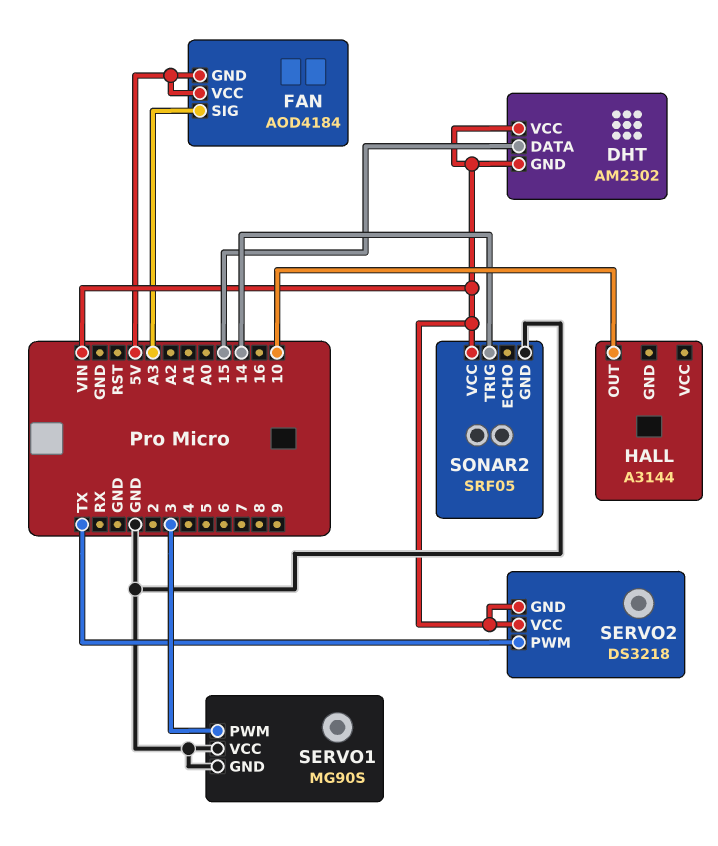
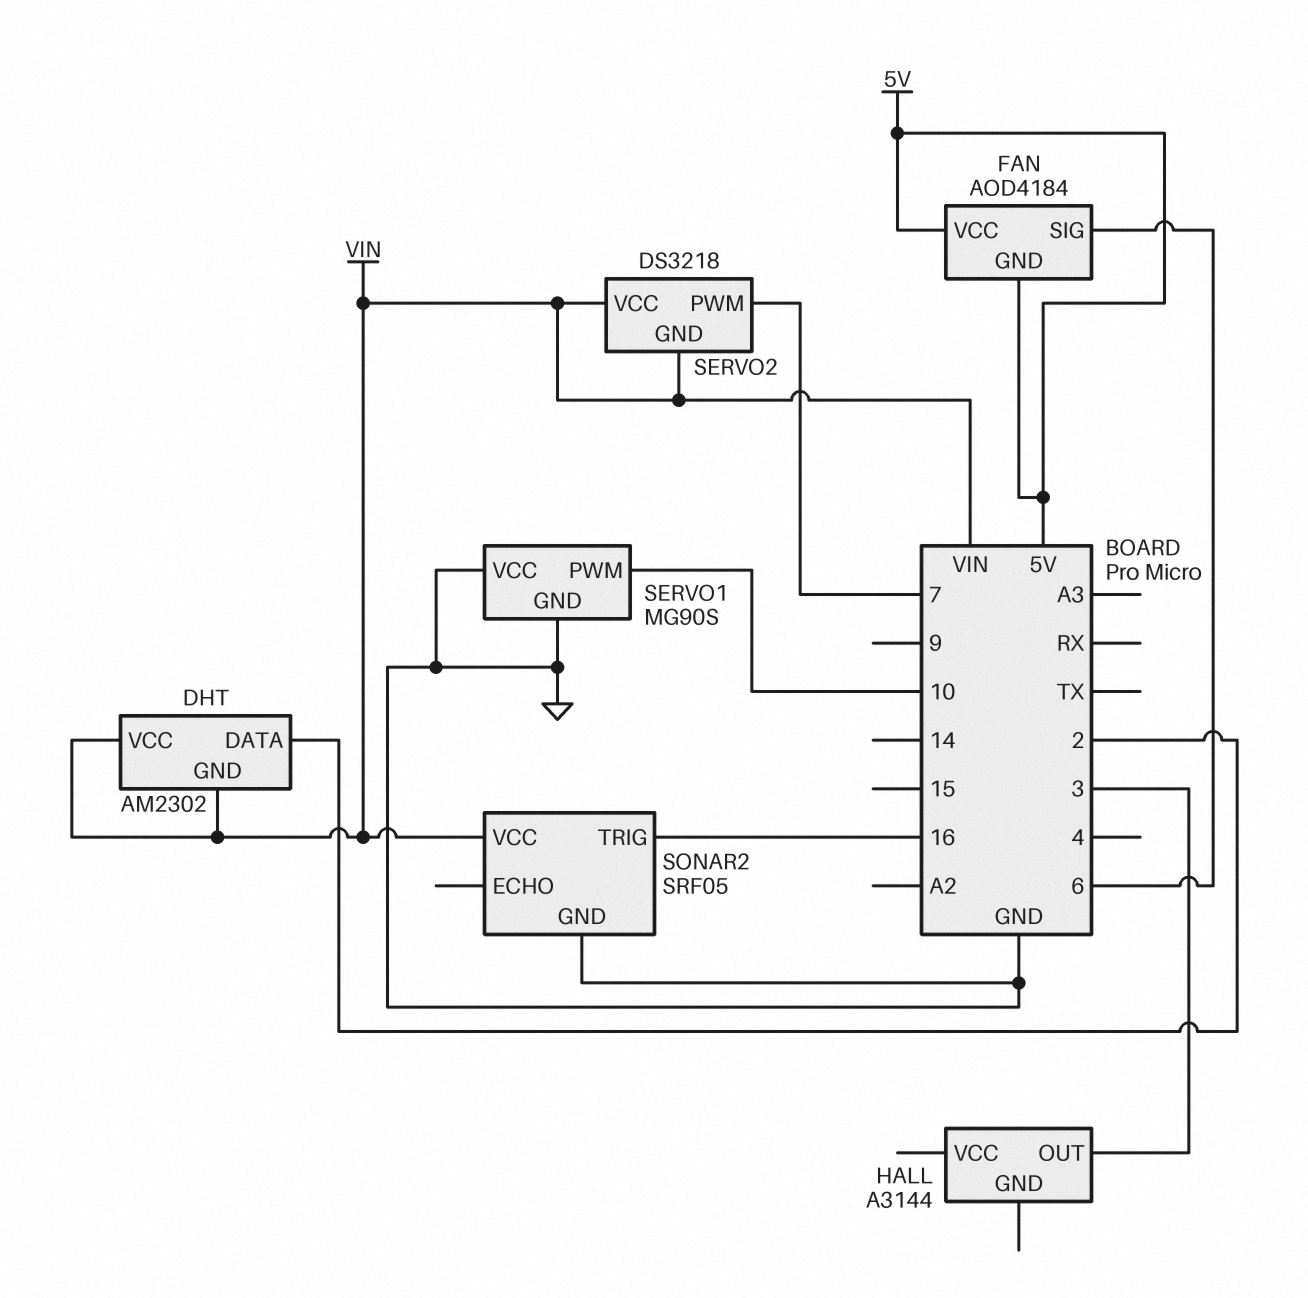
DHT pin DATA: 15 -> 2
FAN pin SIG: A3 -> 6
HALL pin OUT: 10 -> 3
SERVO1 pin PWM: 3 -> 10
SERVO2 pin PWM: TX -> 7
SONAR2 pin TRIG: 14 -> 16

